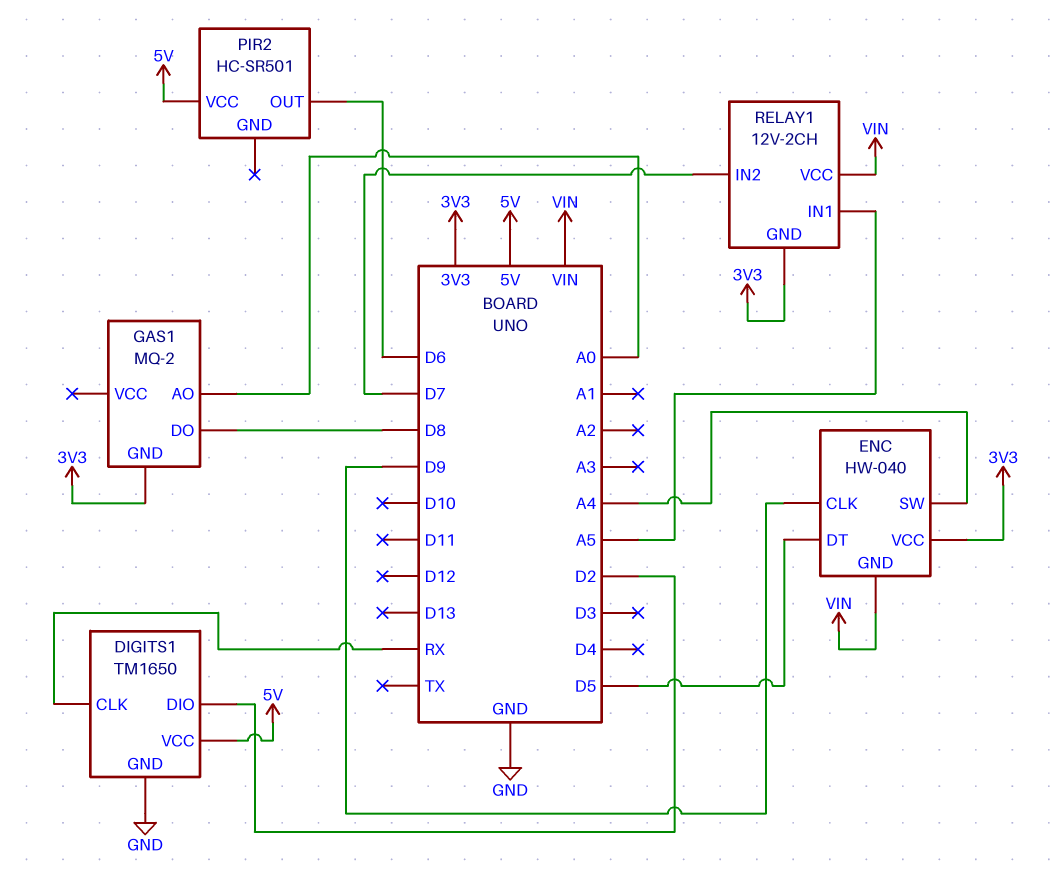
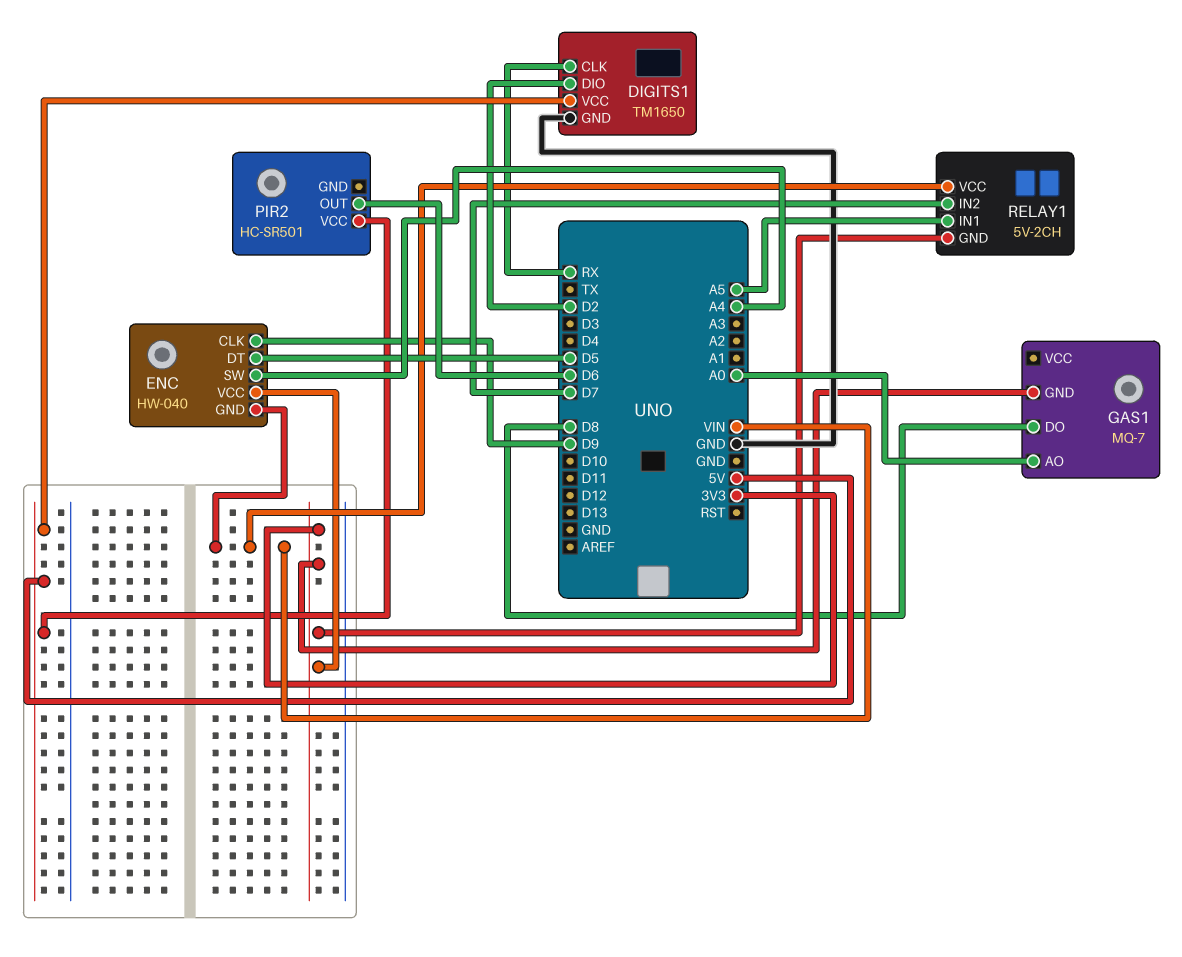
GAS1: MQ-2 -> MQ-7
RELAY1: 12V-2CH -> 5V-2CH

